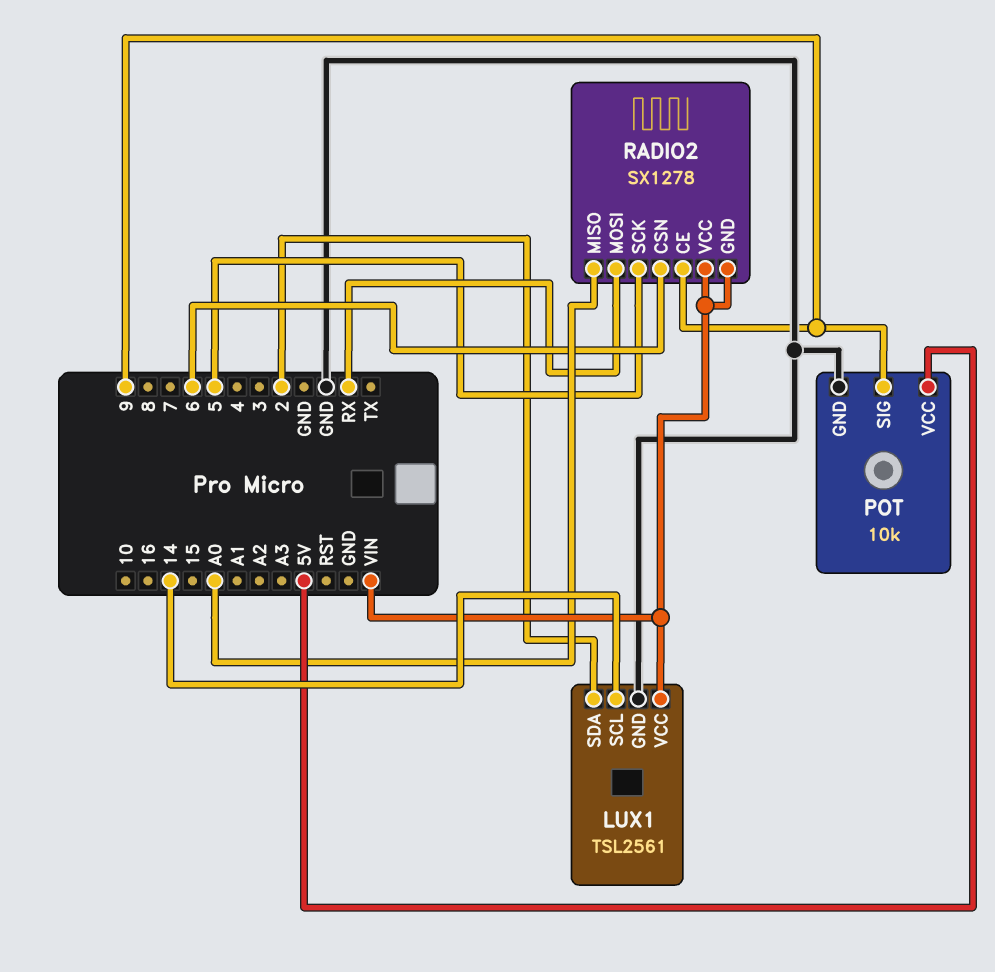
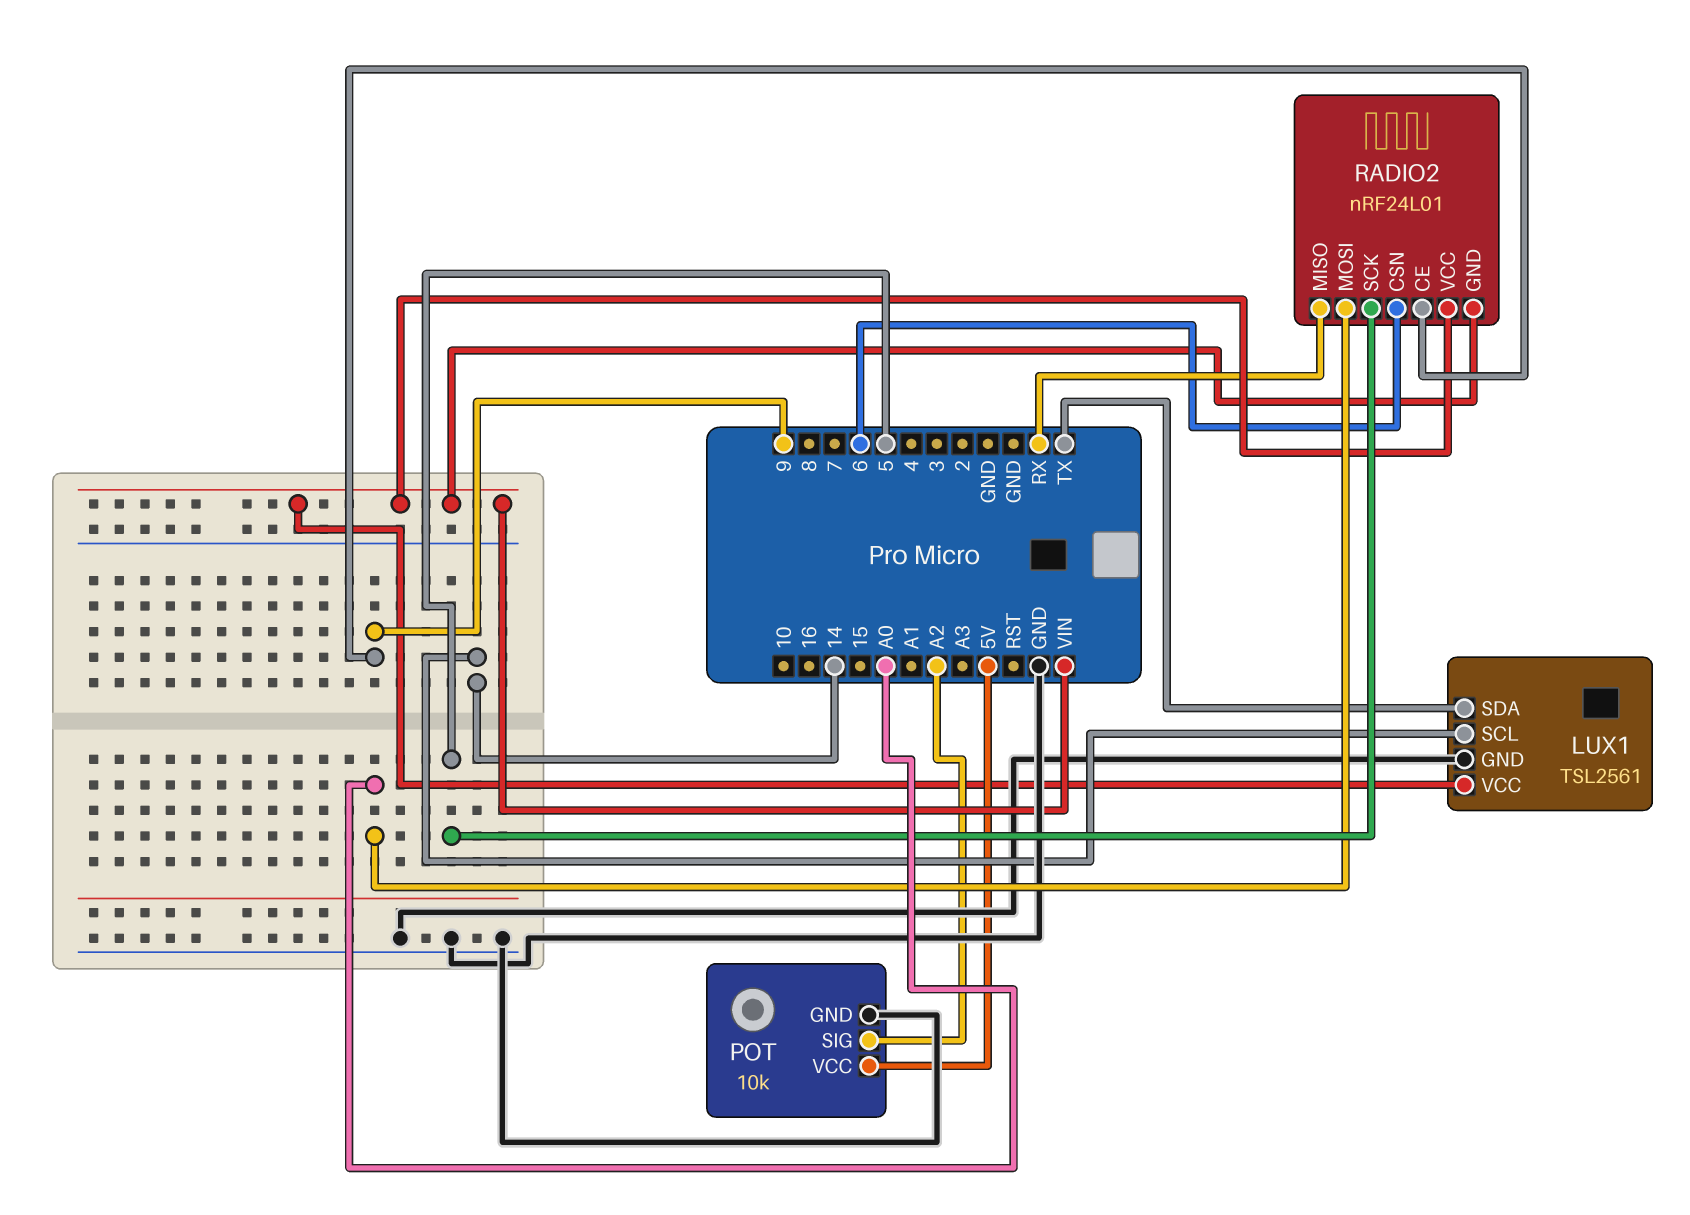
LUX1 pin SDA: 2 -> TX
POT pin SIG: 9 -> A2
RADIO2: SX1278 -> nRF24L01
RADIO2 pin MISO: A0 -> RX
RADIO2 pin MOSI: RX -> A0

